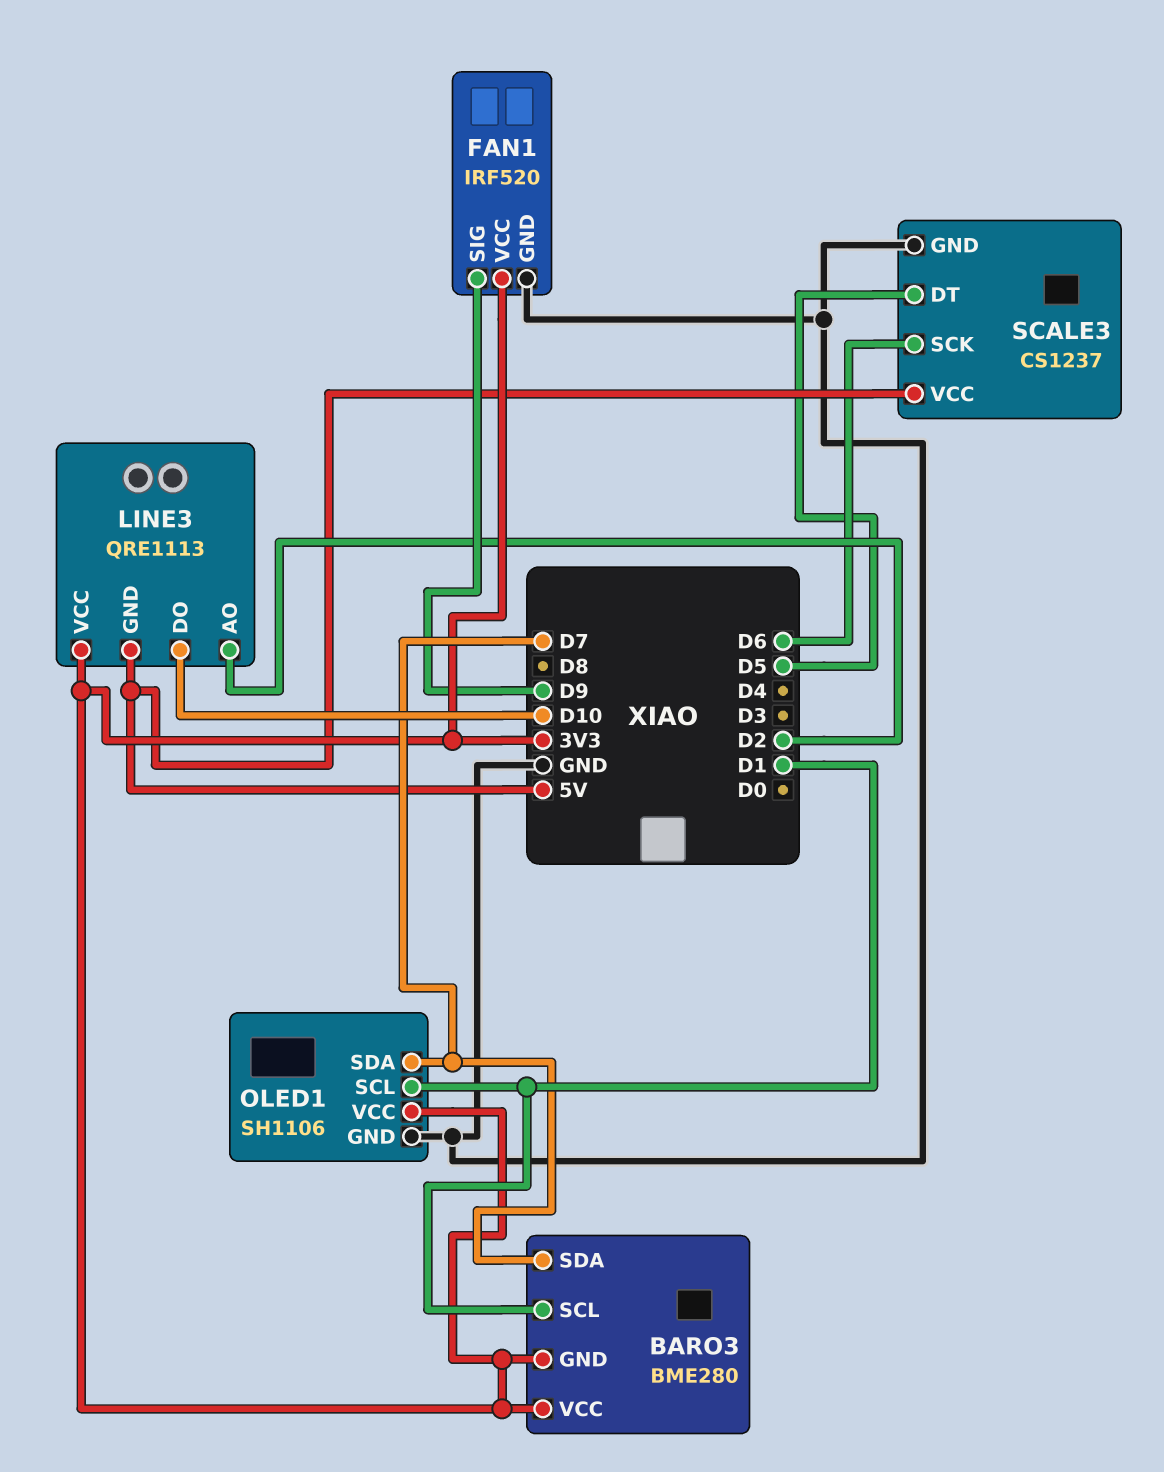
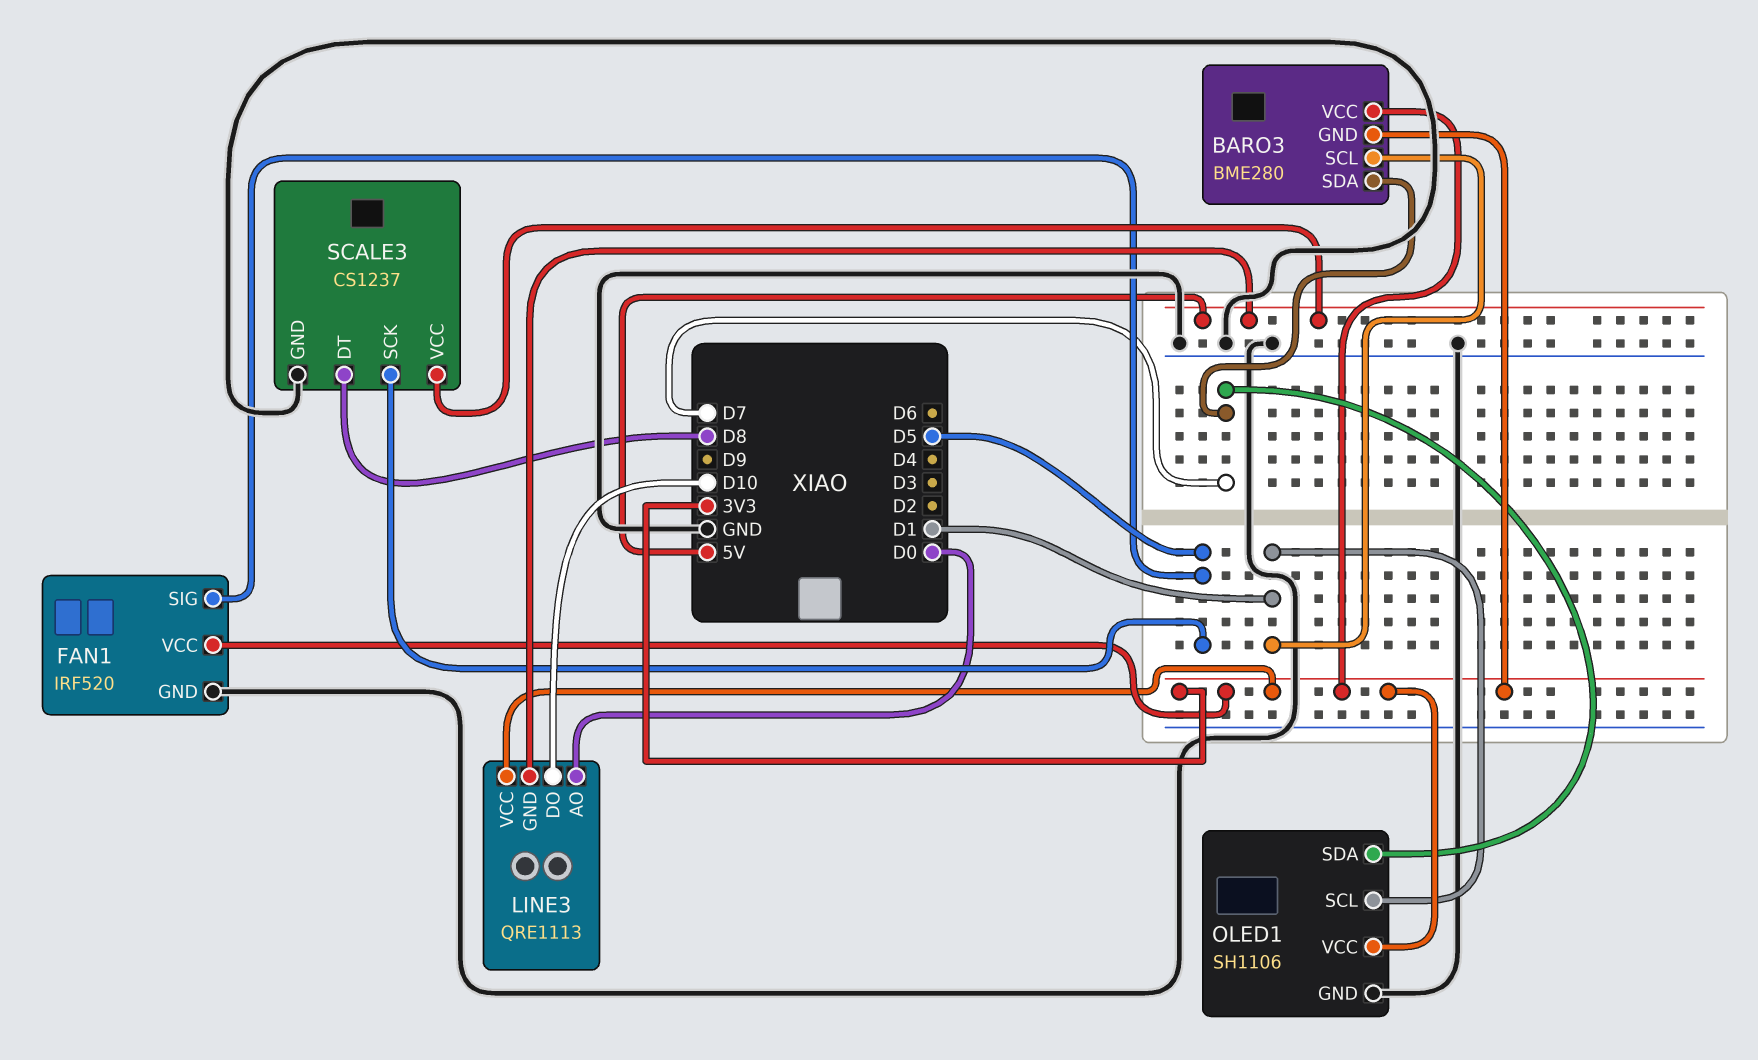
FAN1 pin SIG: D9 -> D5
LINE3 pin AO: D2 -> D0
SCALE3 pin DT: D5 -> D8
SCALE3 pin SCK: D6 -> D5

